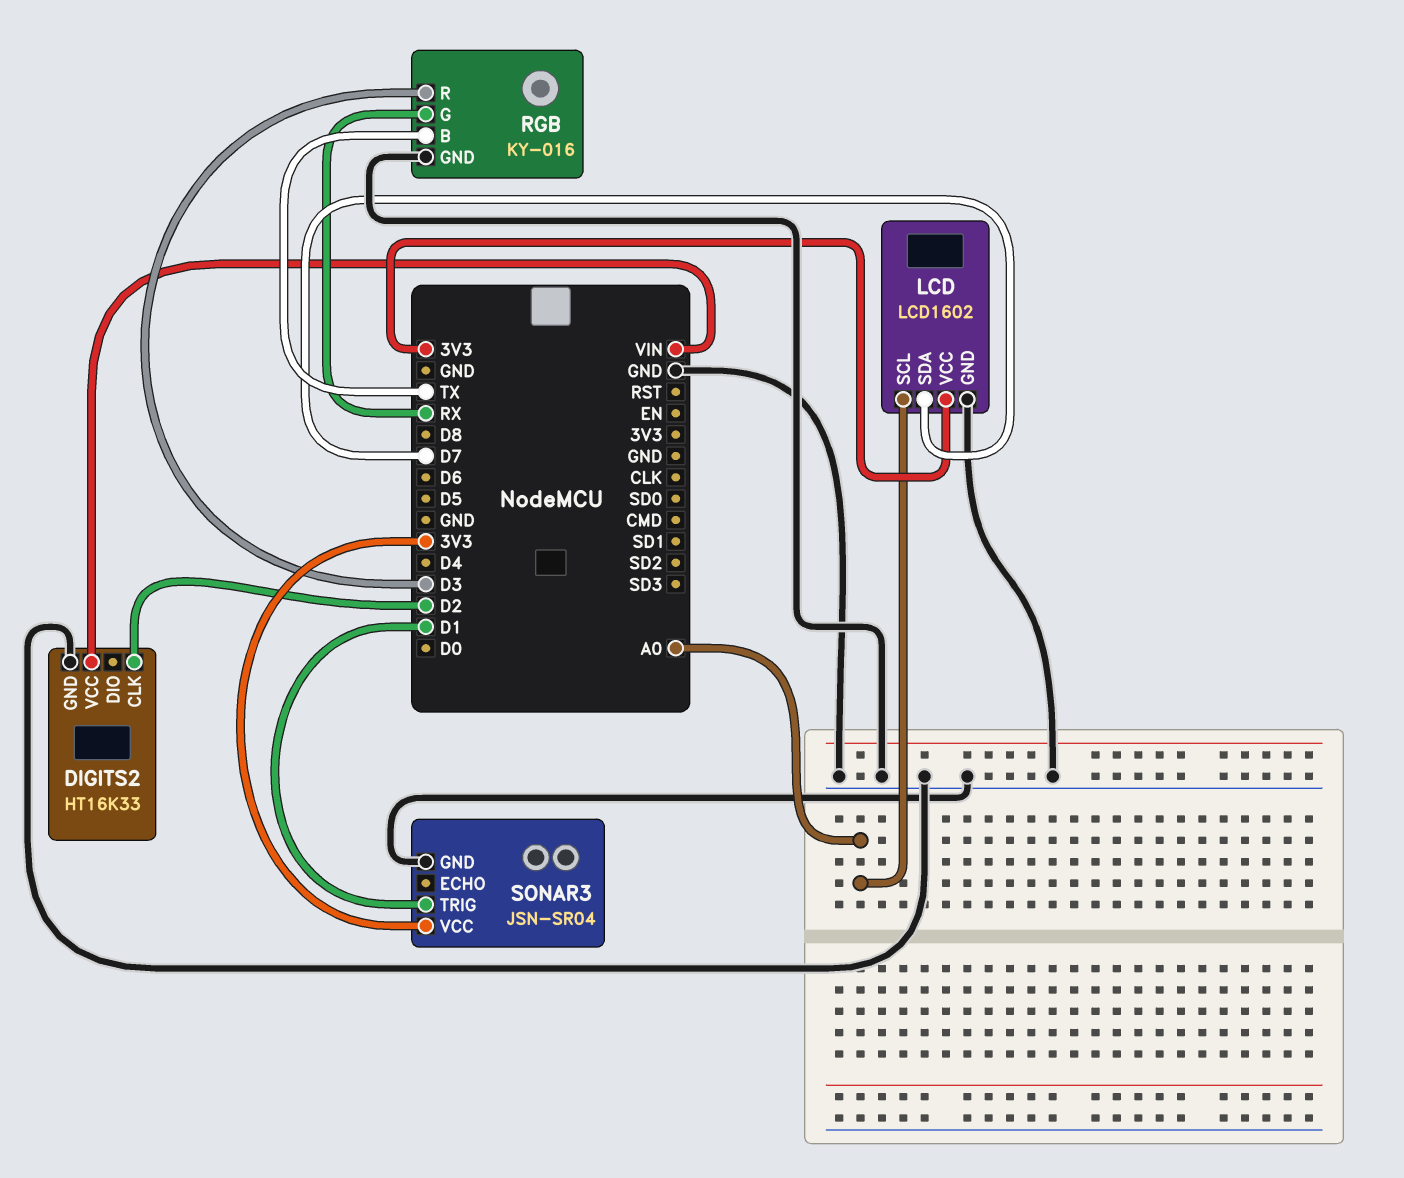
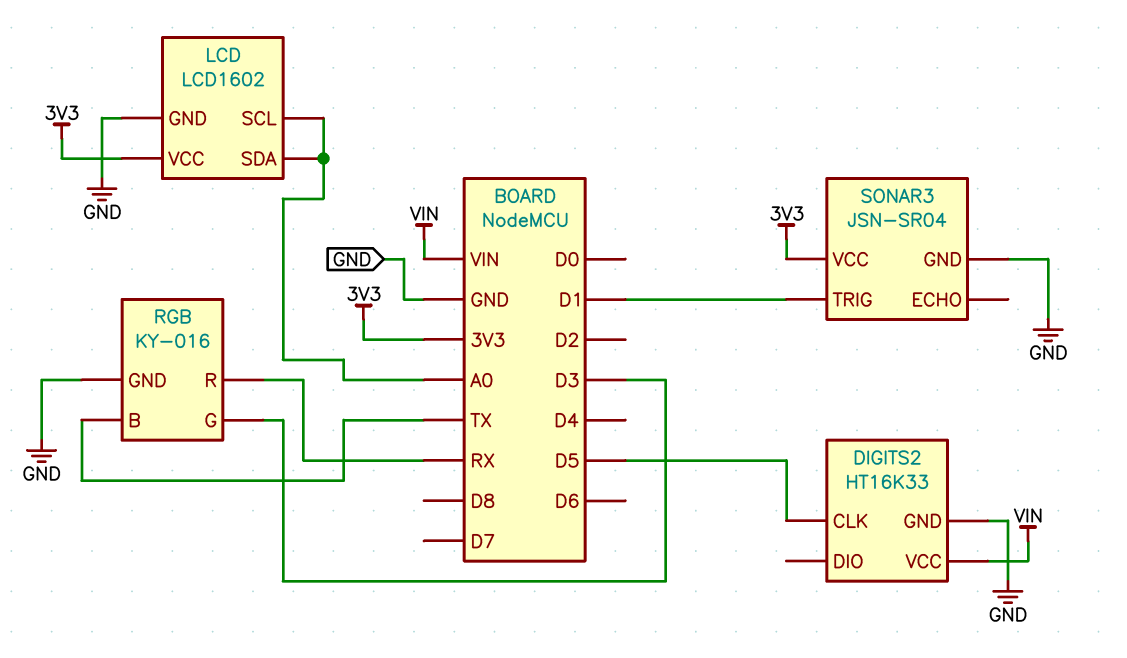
DIGITS2 pin CLK: D2 -> D5
LCD pin SDA: D7 -> A0
RGB pin G: RX -> D3
RGB pin R: D3 -> RX

